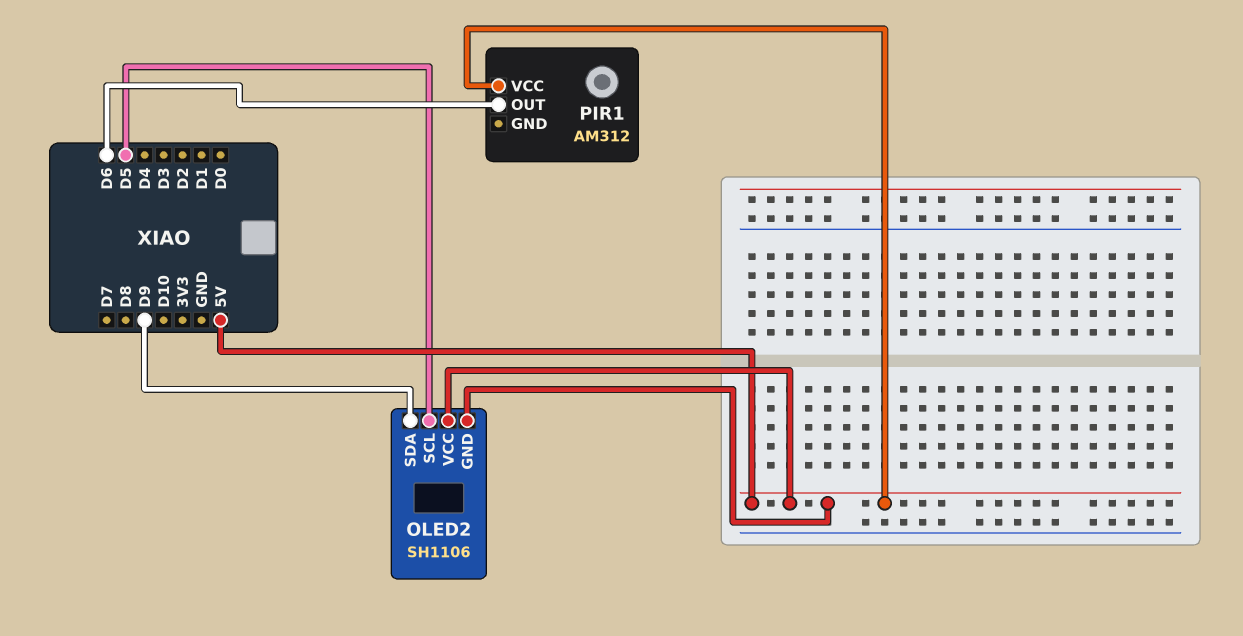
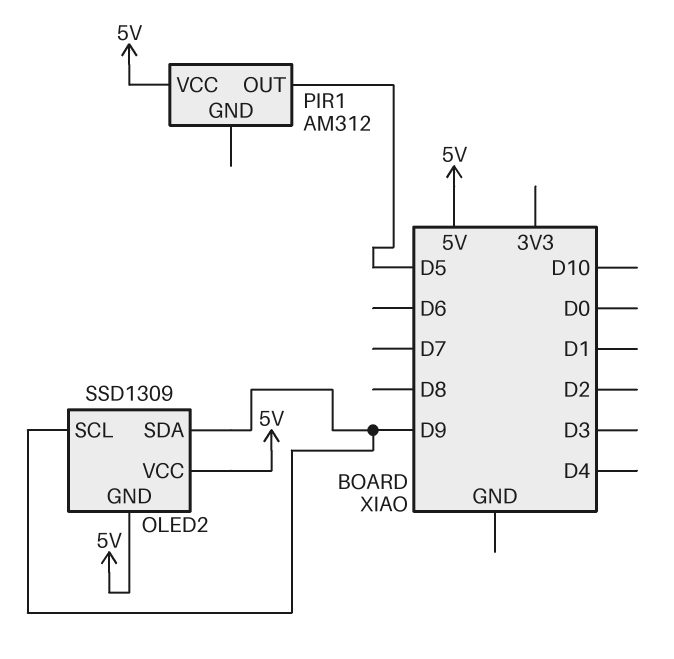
OLED2: SH1106 -> SSD1309
OLED2 pin SCL: D5 -> D9
PIR1 pin OUT: D6 -> D5

